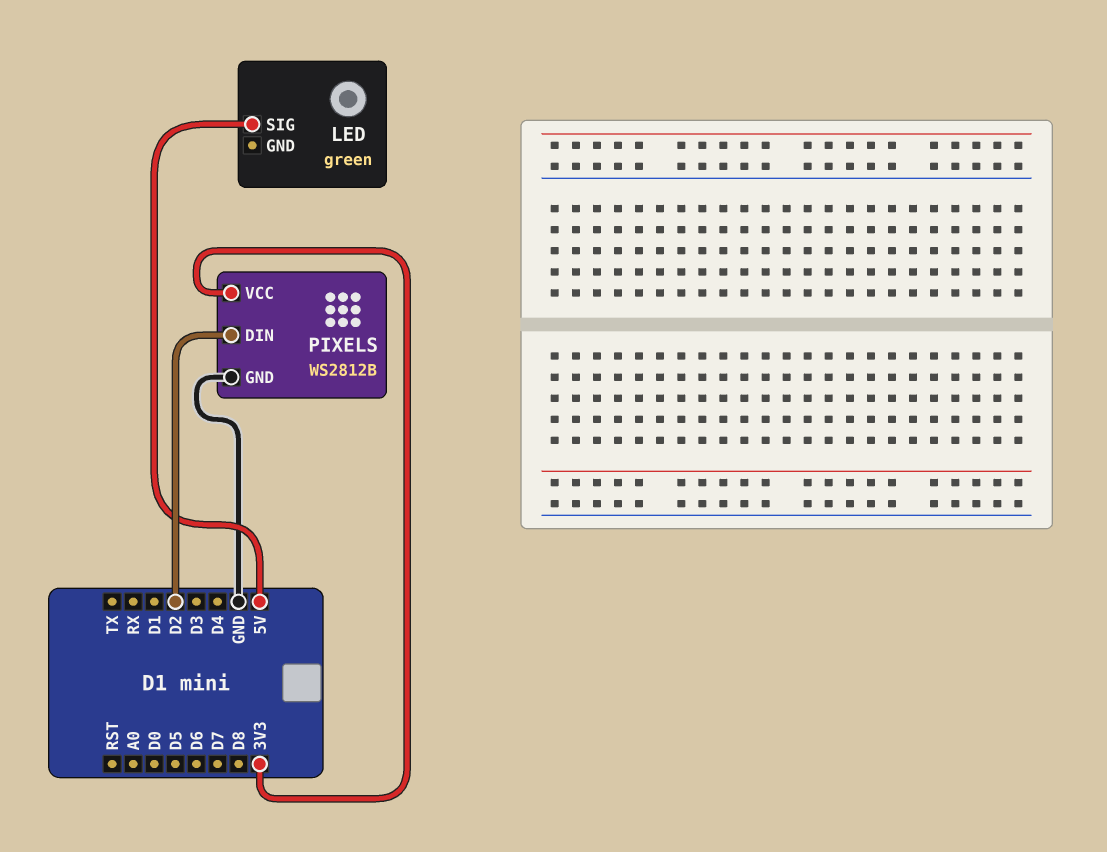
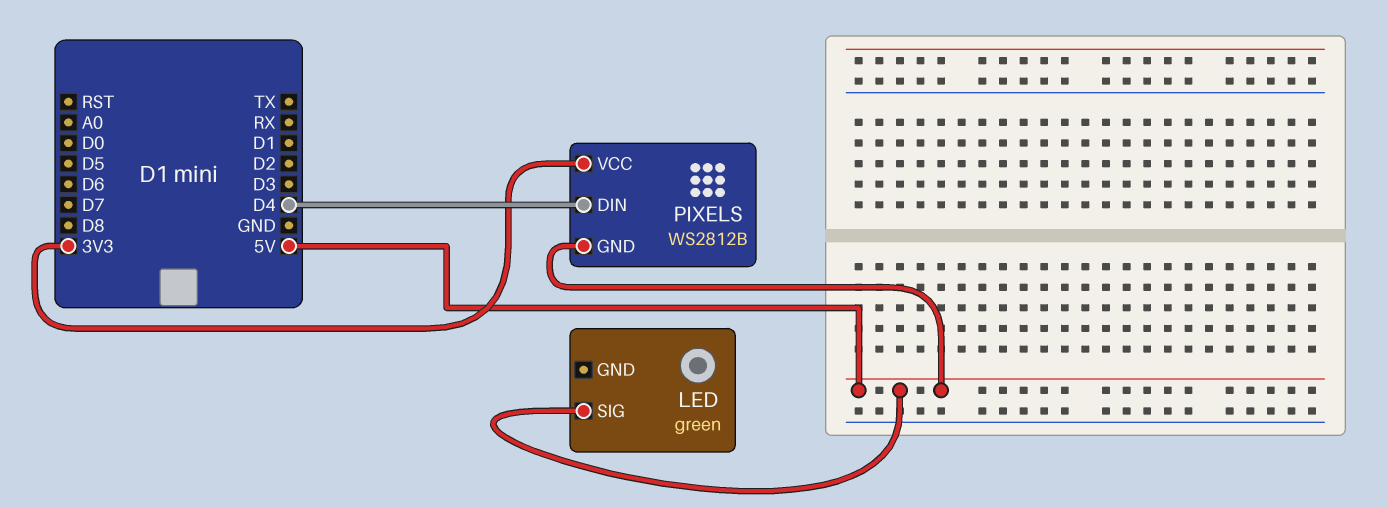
PIXELS pin DIN: D2 -> D4
PIXELS pin GND: GND -> 5V

